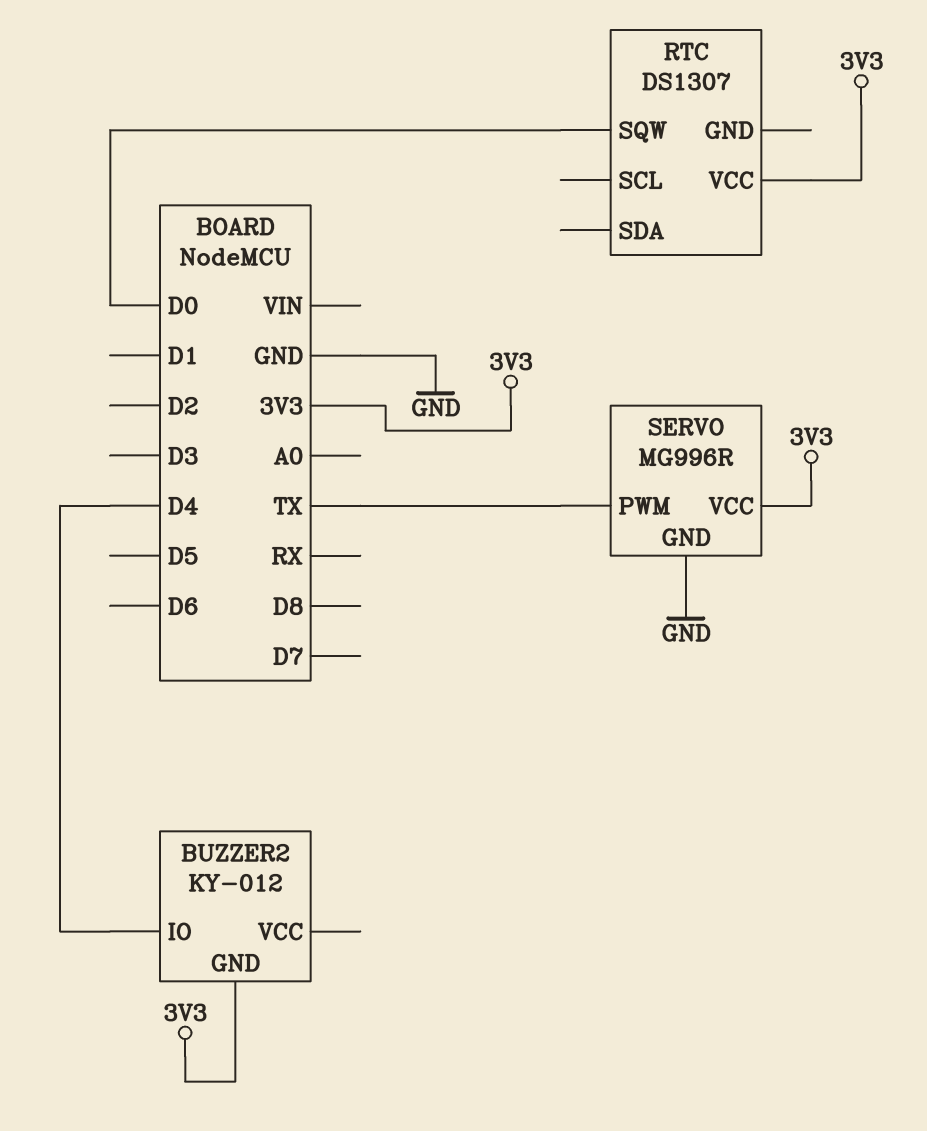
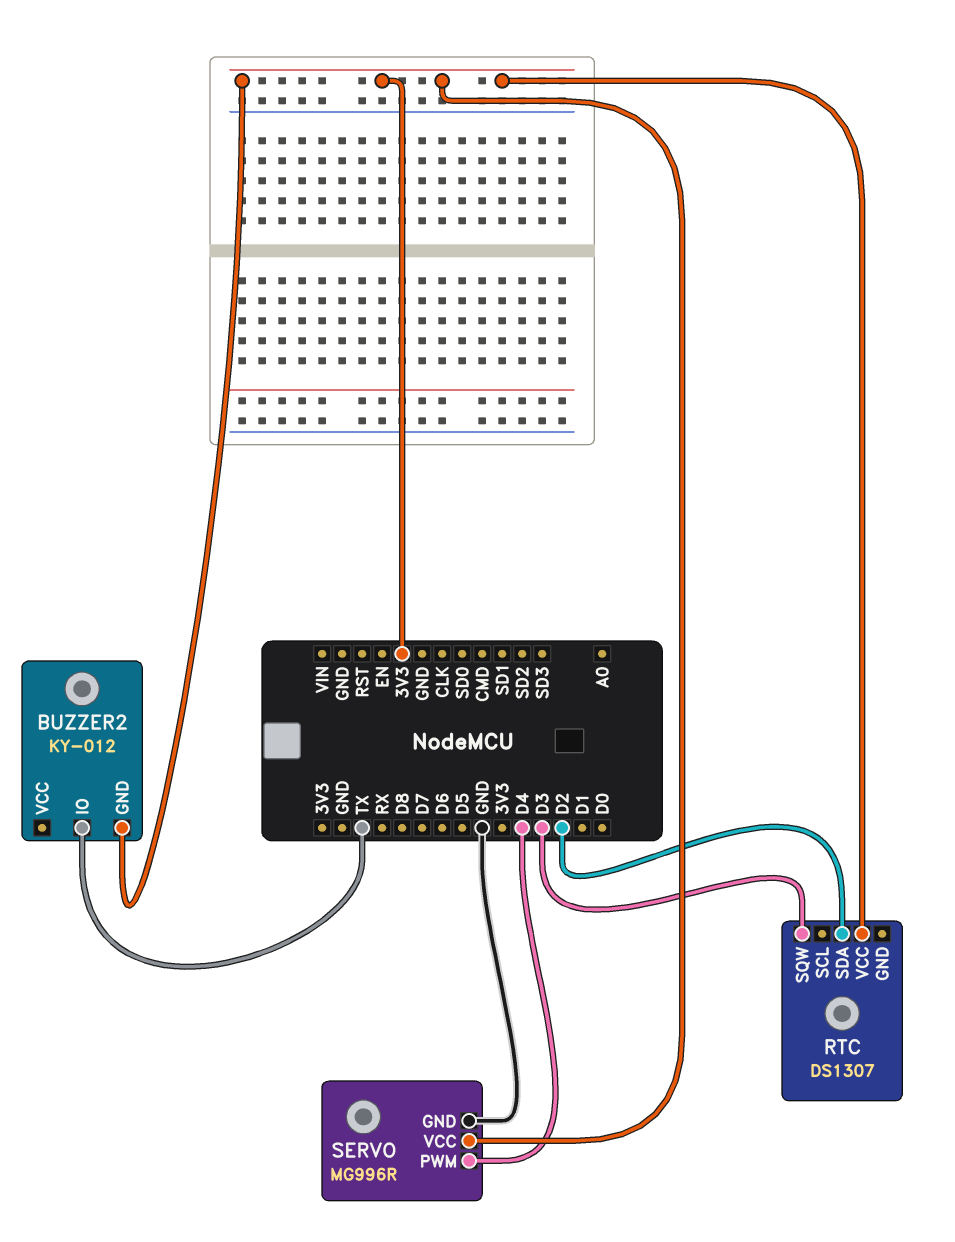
BUZZER2 pin IO: D4 -> TX
RTC pin SDA: none -> D2
RTC pin SQW: D0 -> D3
SERVO pin PWM: TX -> D4

